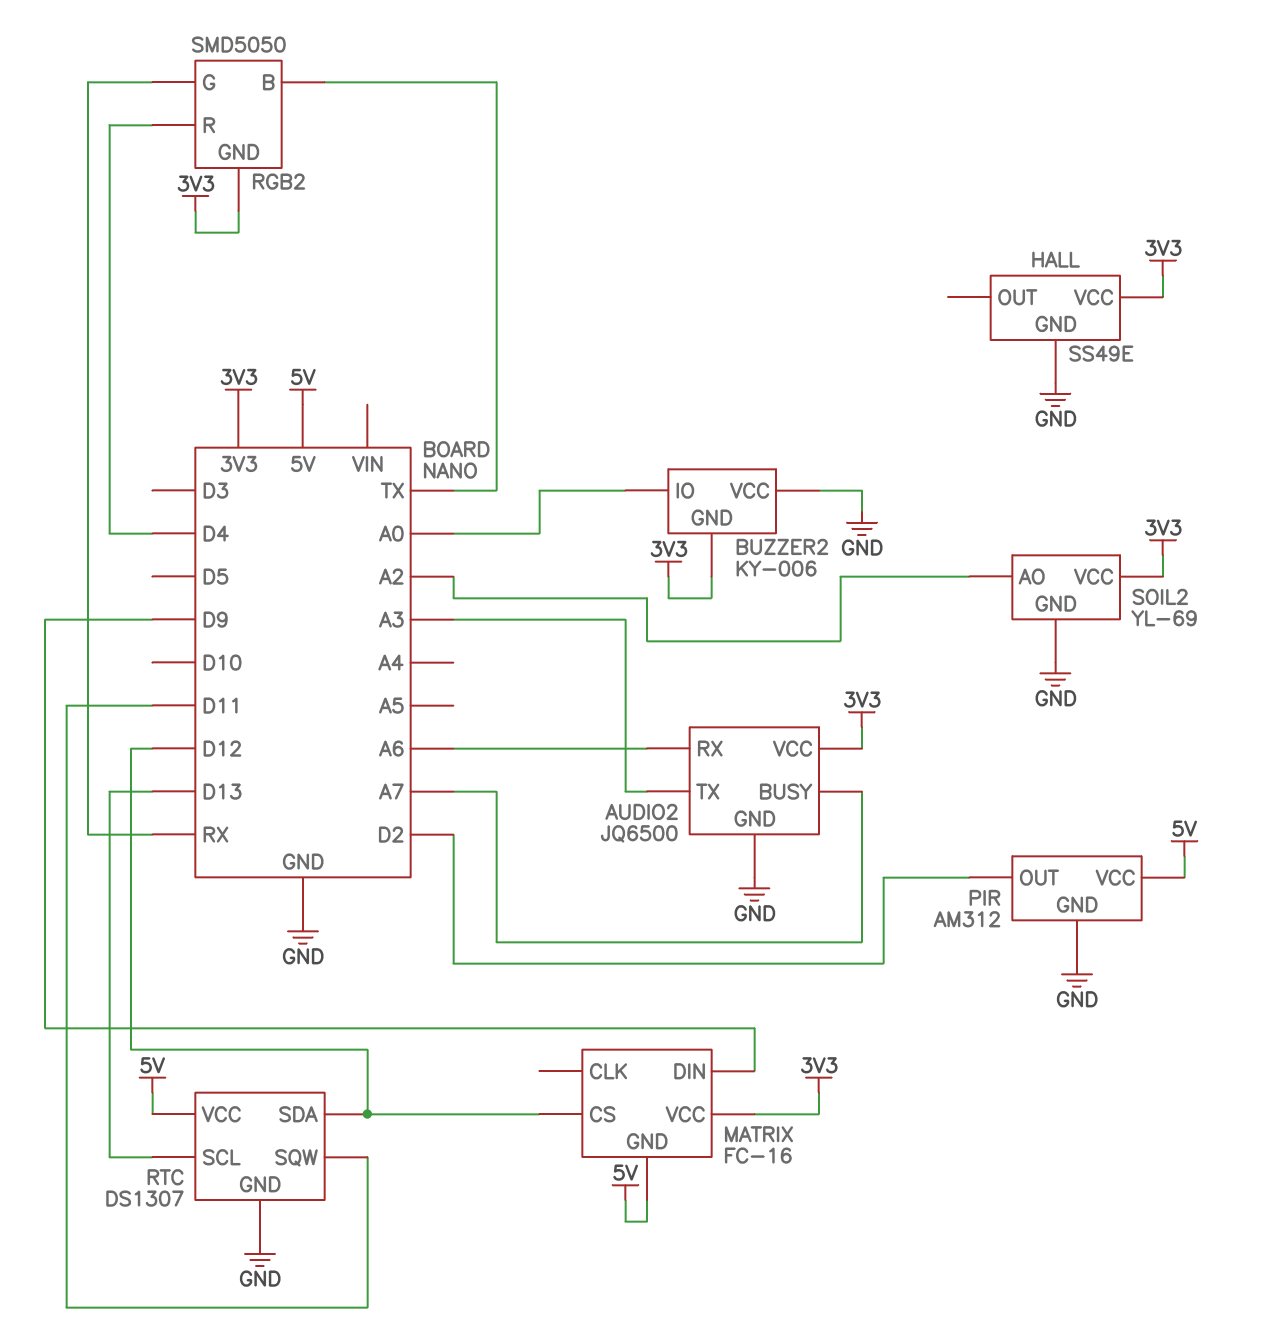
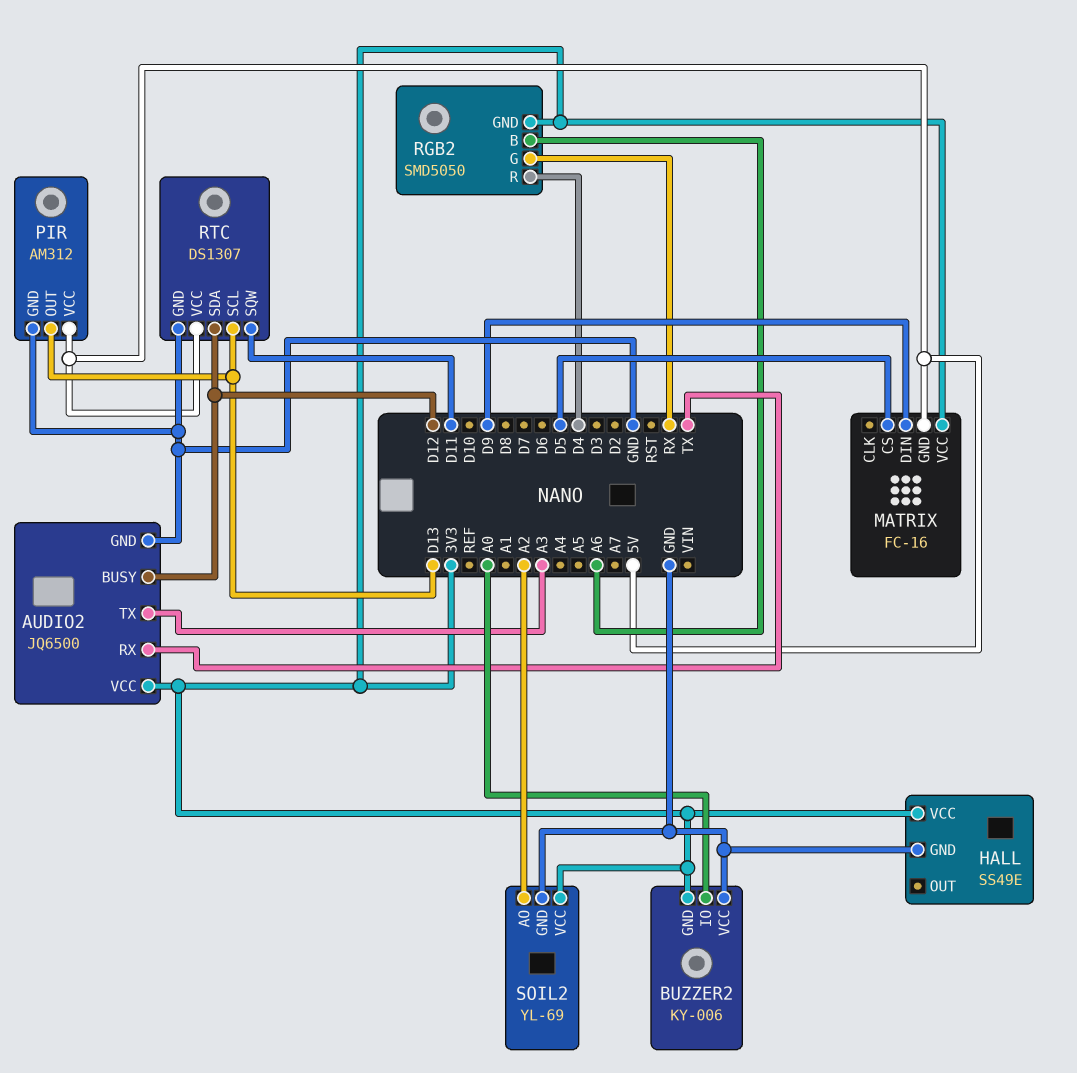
AUDIO2 pin BUSY: A7 -> D12
AUDIO2 pin RX: A6 -> TX
MATRIX pin CS: D12 -> D5
PIR pin OUT: D2 -> D13
RGB2 pin B: TX -> A6

